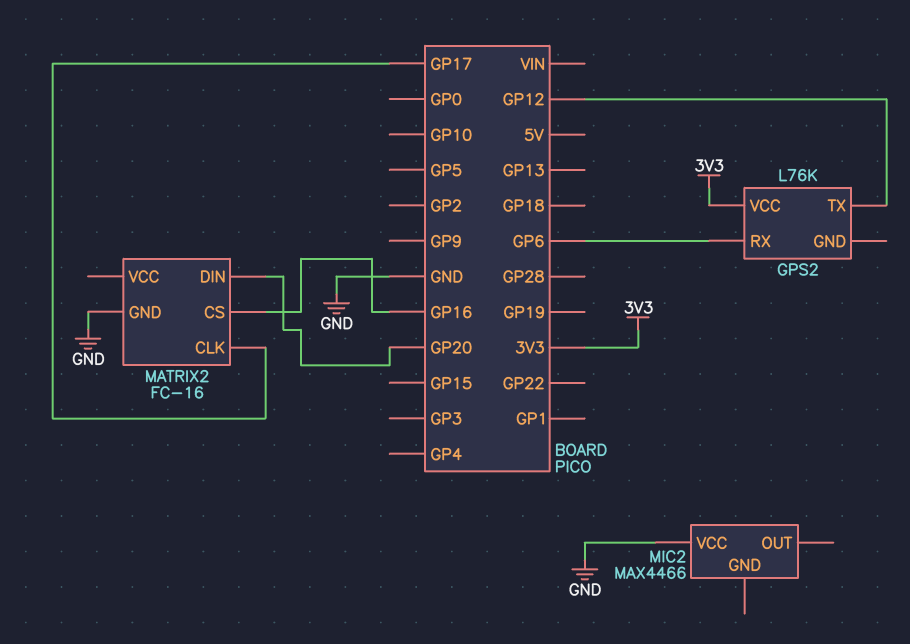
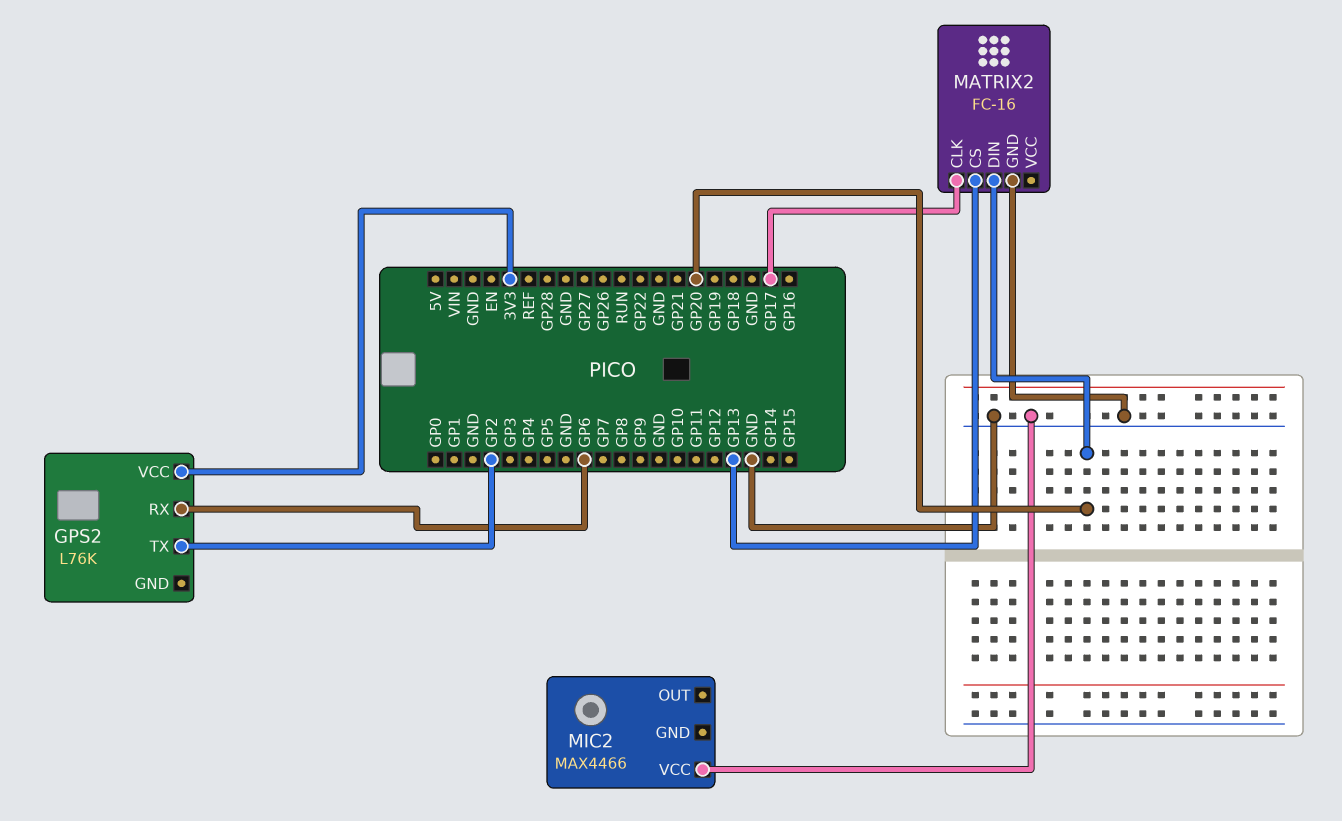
GPS2 pin TX: GP12 -> GP2
MATRIX2 pin CS: GP16 -> GP13

